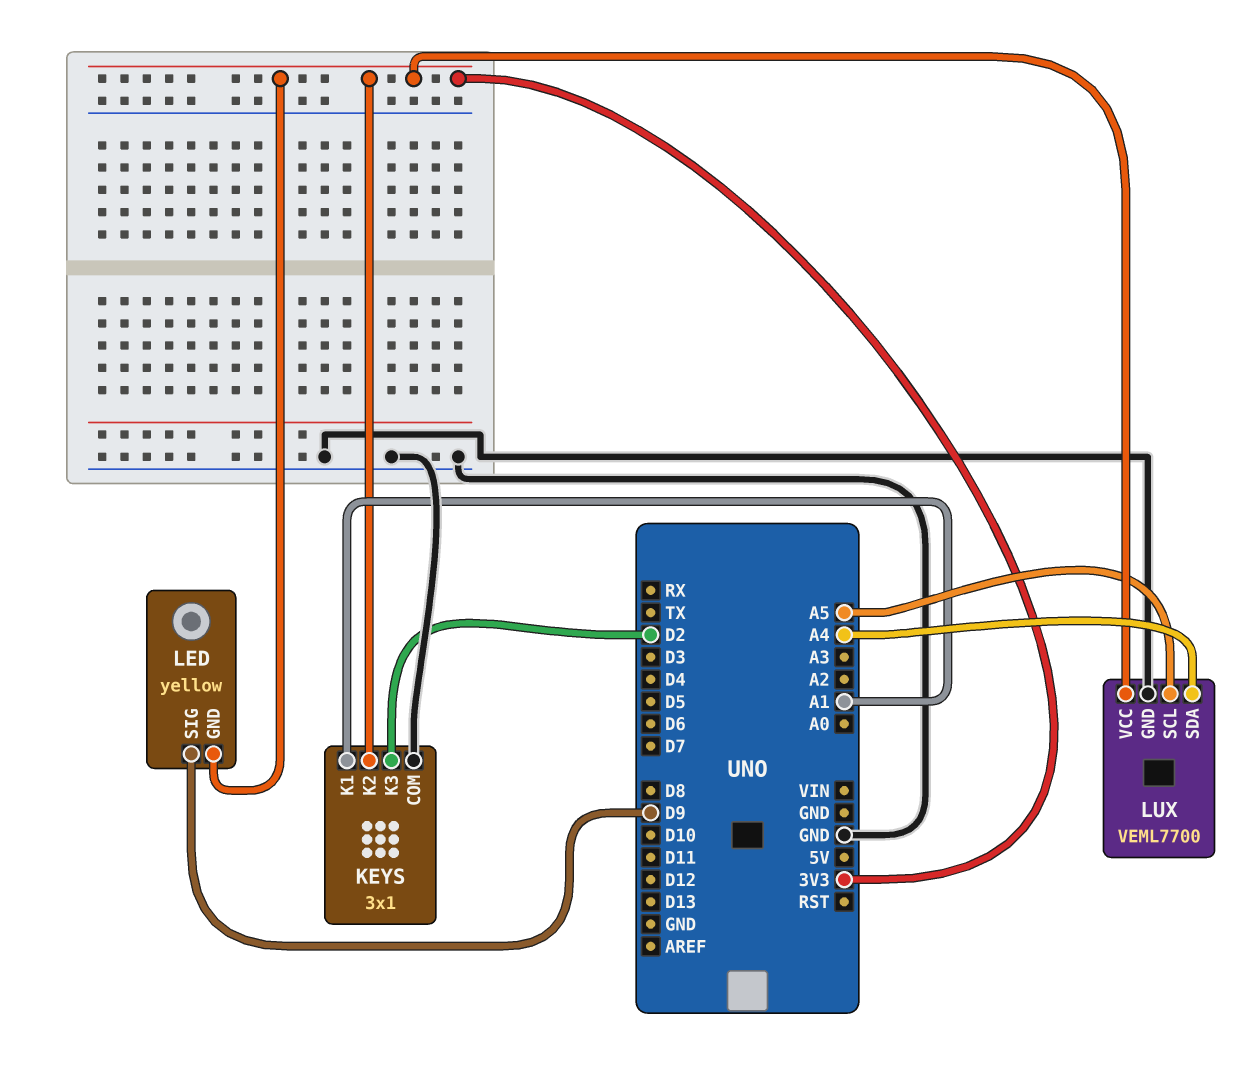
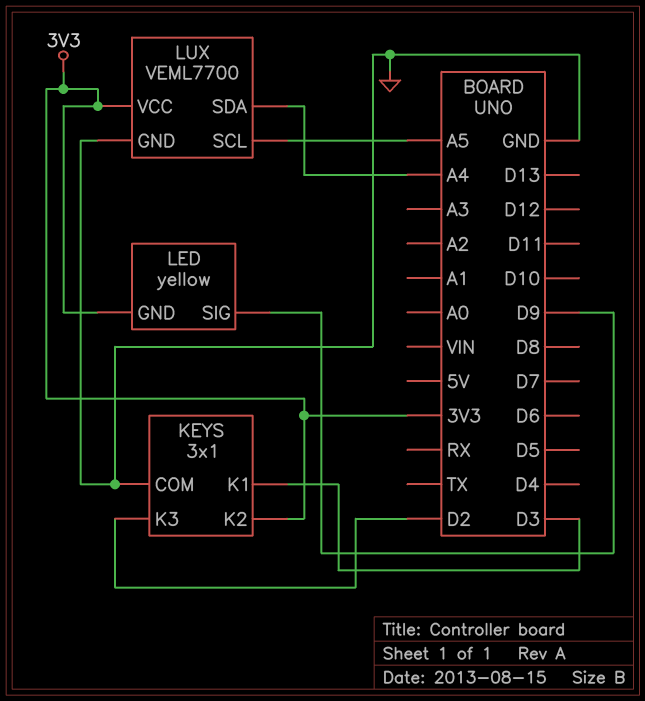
KEYS pin K1: A1 -> D3

